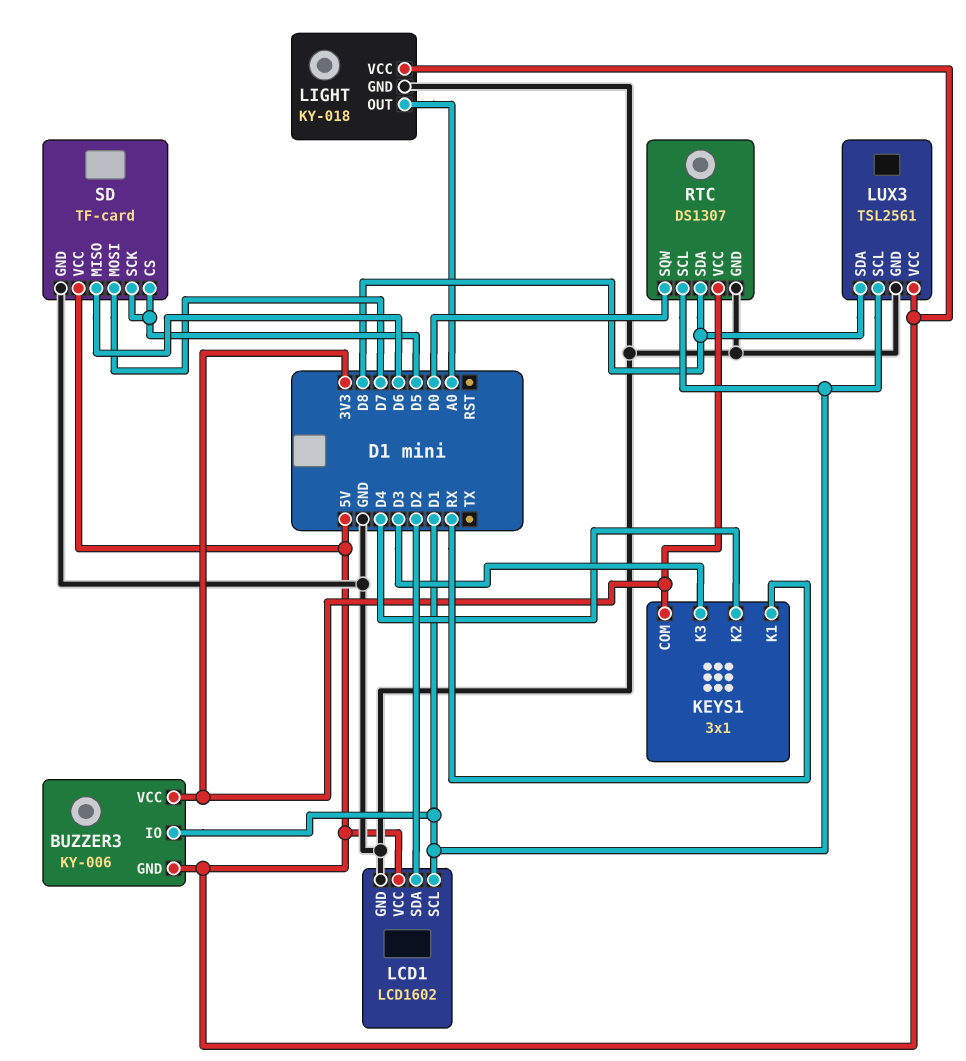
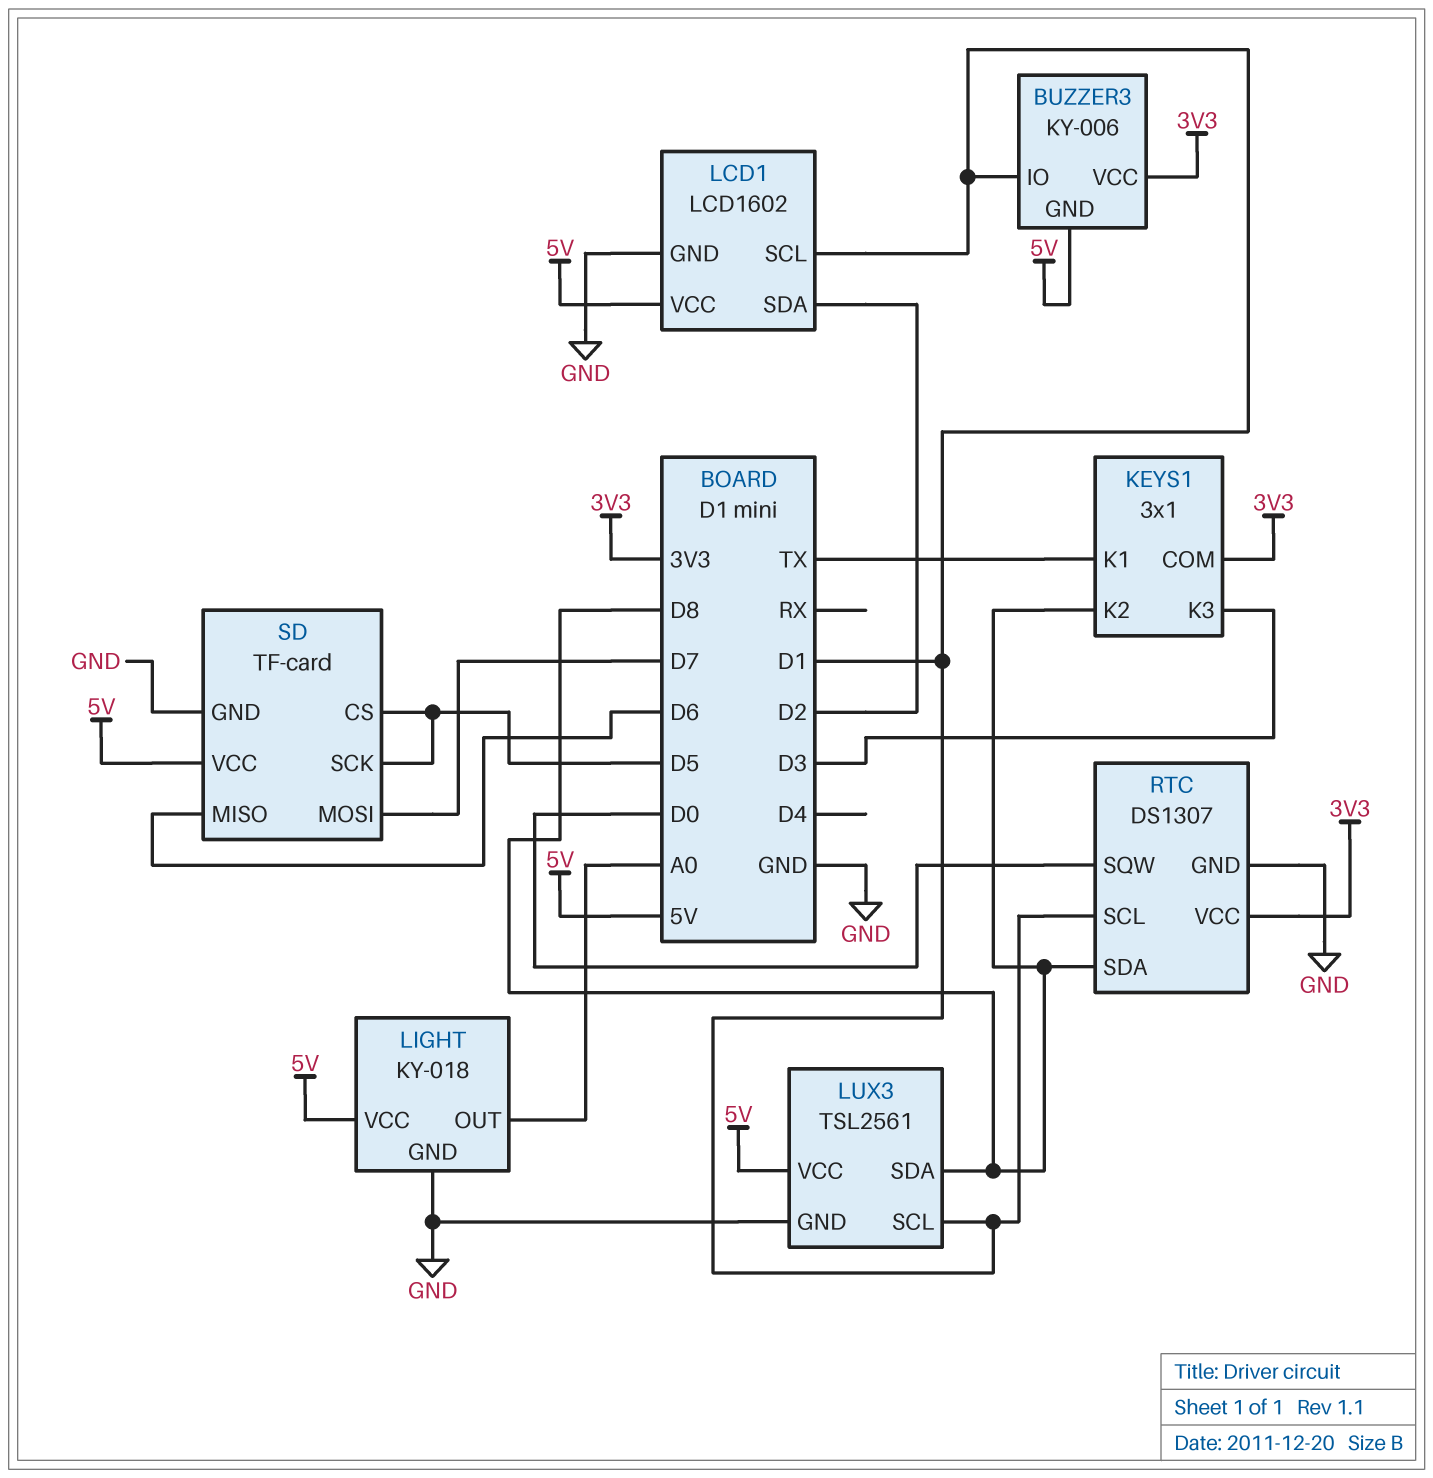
KEYS1 pin K1: RX -> TX
KEYS1 pin K2: D4 -> D8

